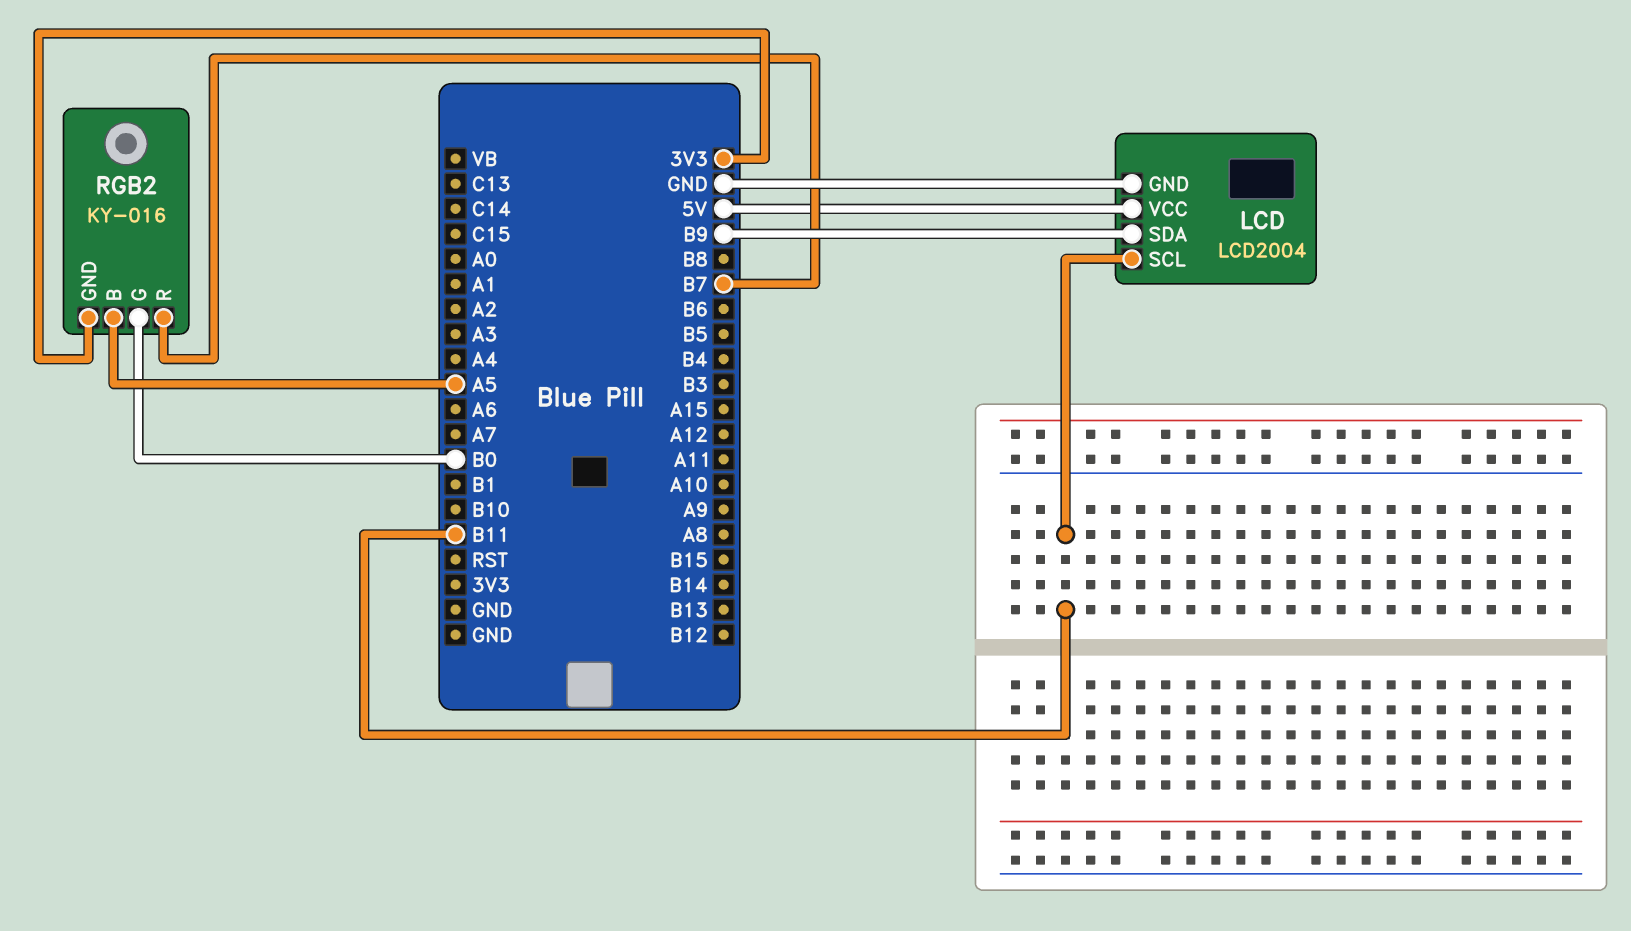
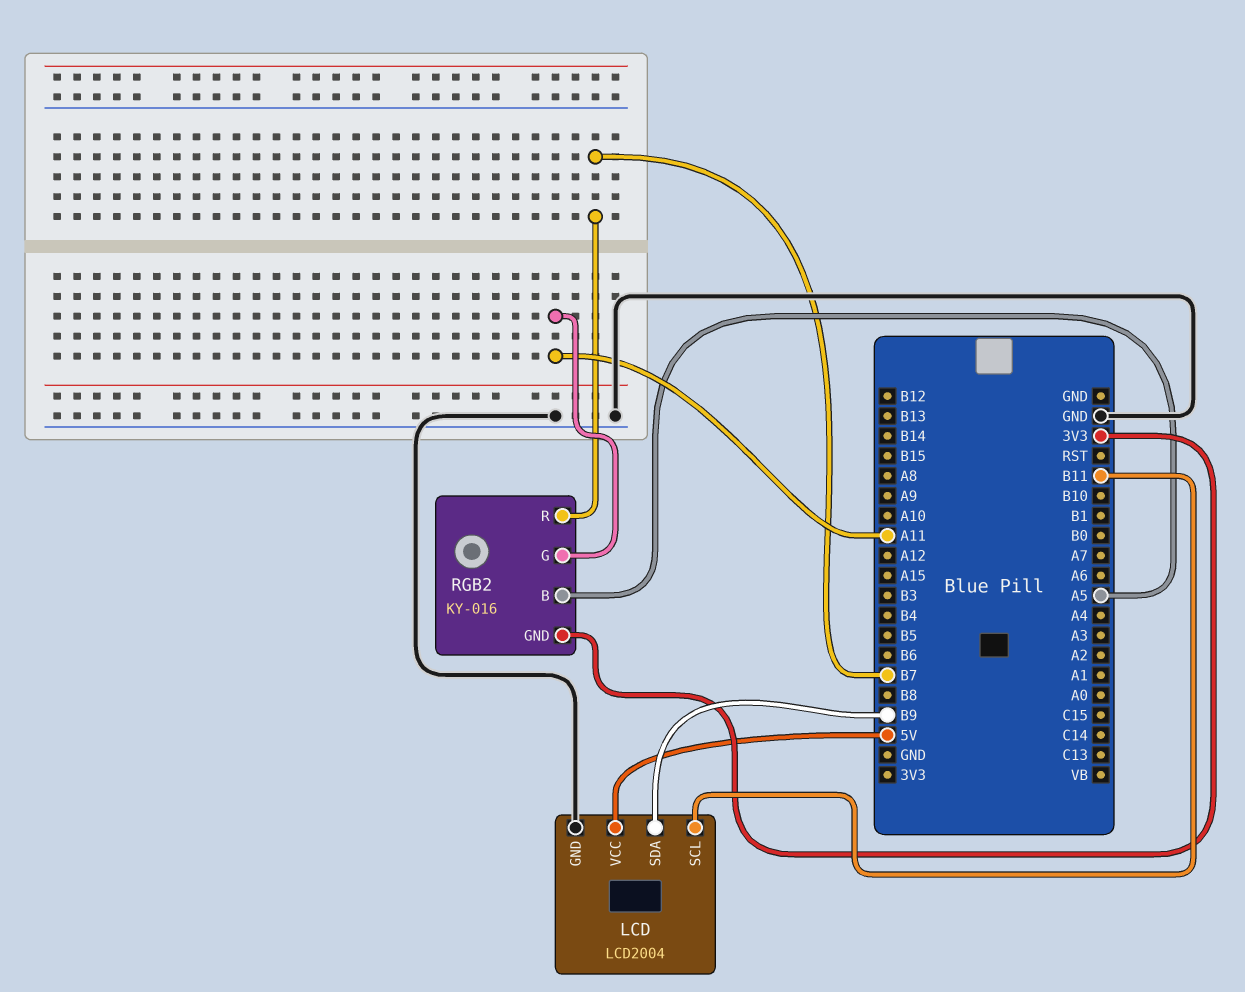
RGB2 pin G: B0 -> A11

